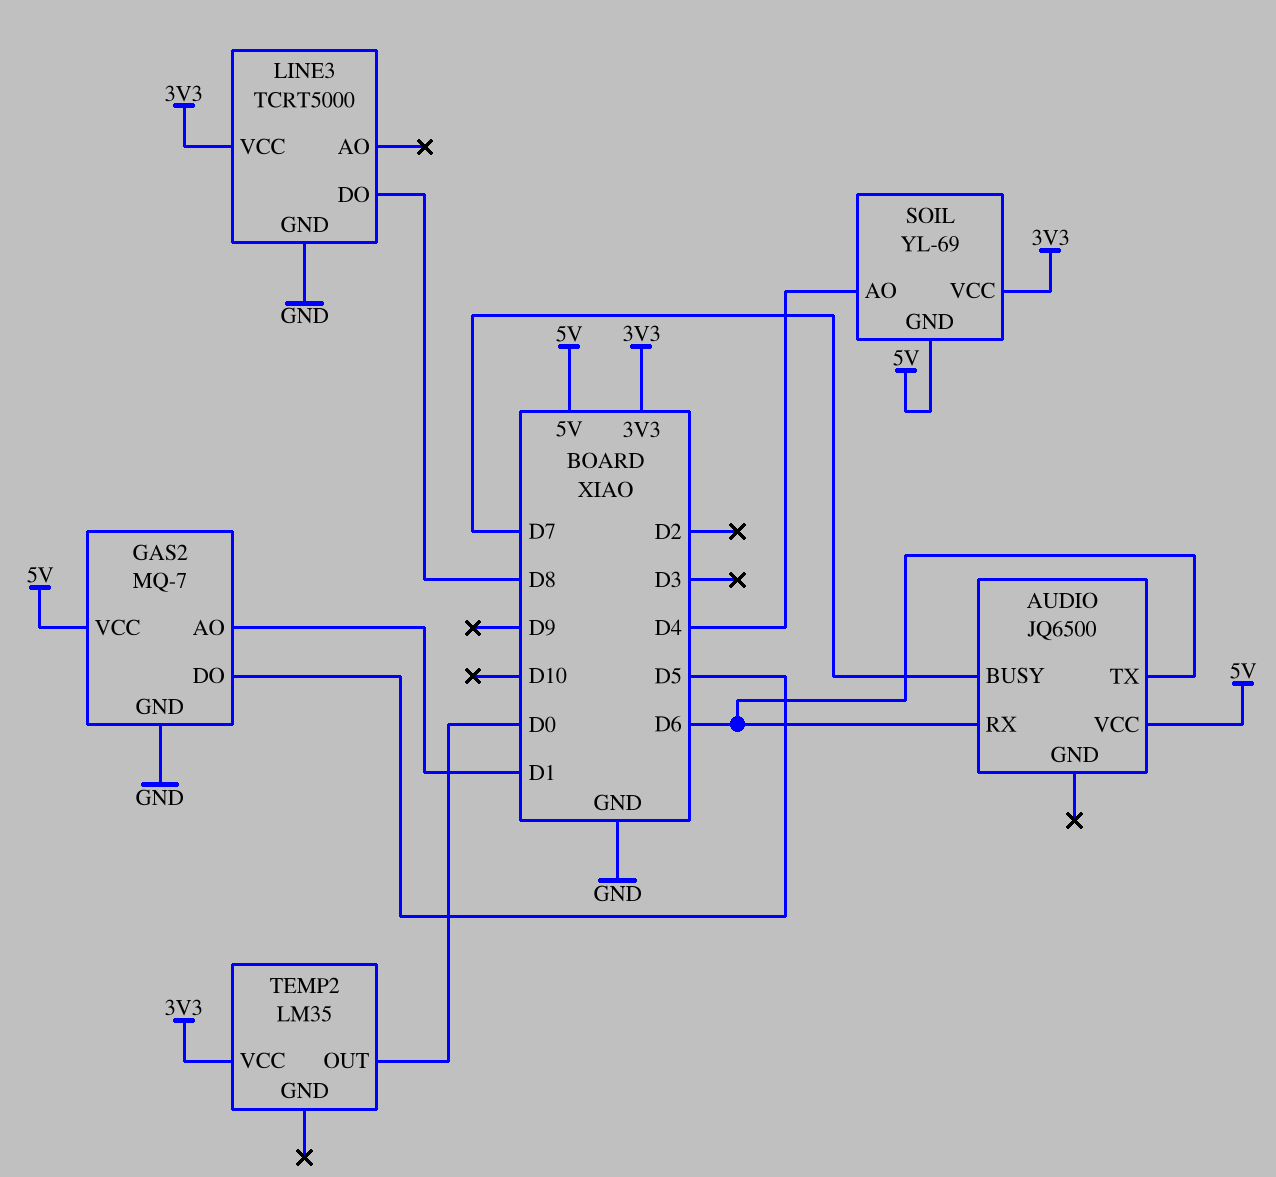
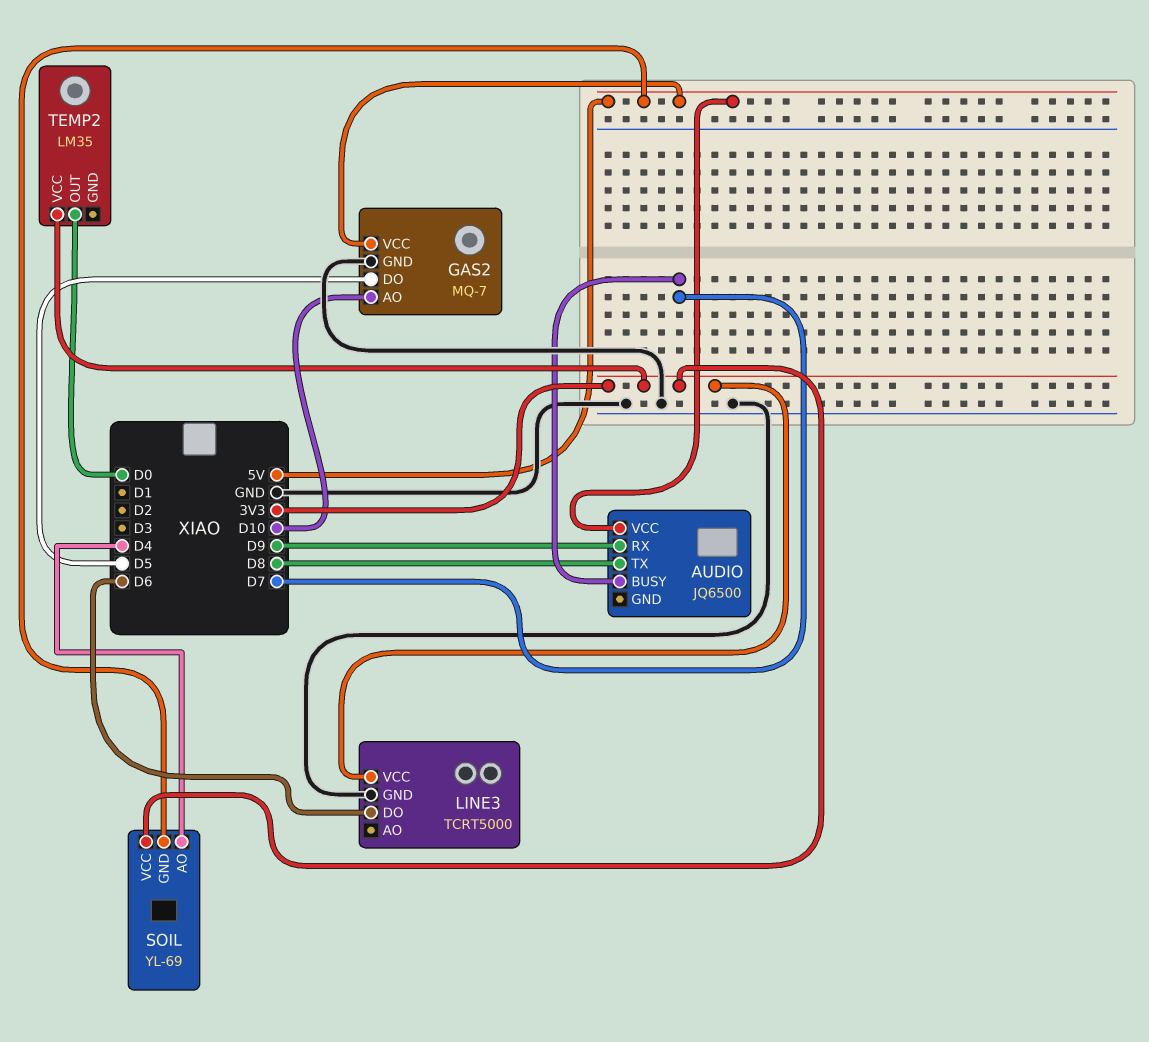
AUDIO pin RX: D6 -> D9
AUDIO pin TX: D6 -> D8
GAS2 pin AO: D1 -> D10
LINE3 pin DO: D8 -> D6

